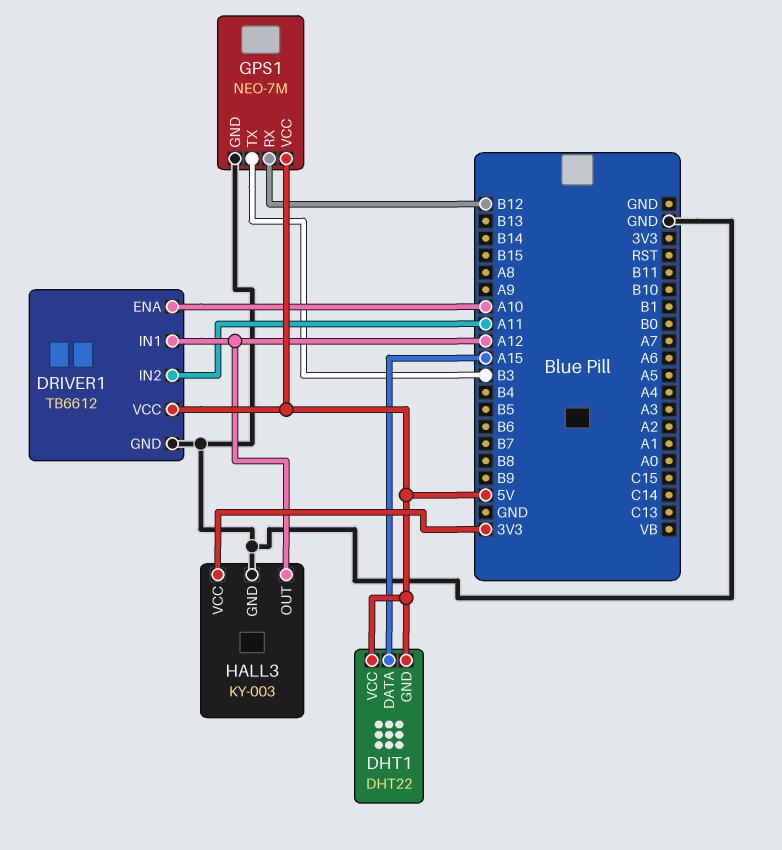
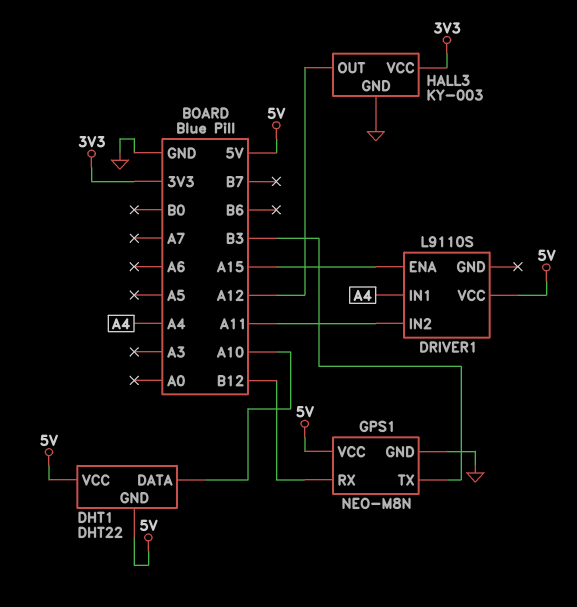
DHT1 pin DATA: A15 -> A10
DRIVER1: TB6612 -> L9110S
DRIVER1 pin ENA: A10 -> A15
DRIVER1 pin GND: GND -> none
DRIVER1 pin IN1: A12 -> A4
GPS1: NEO-7M -> NEO-M8N

